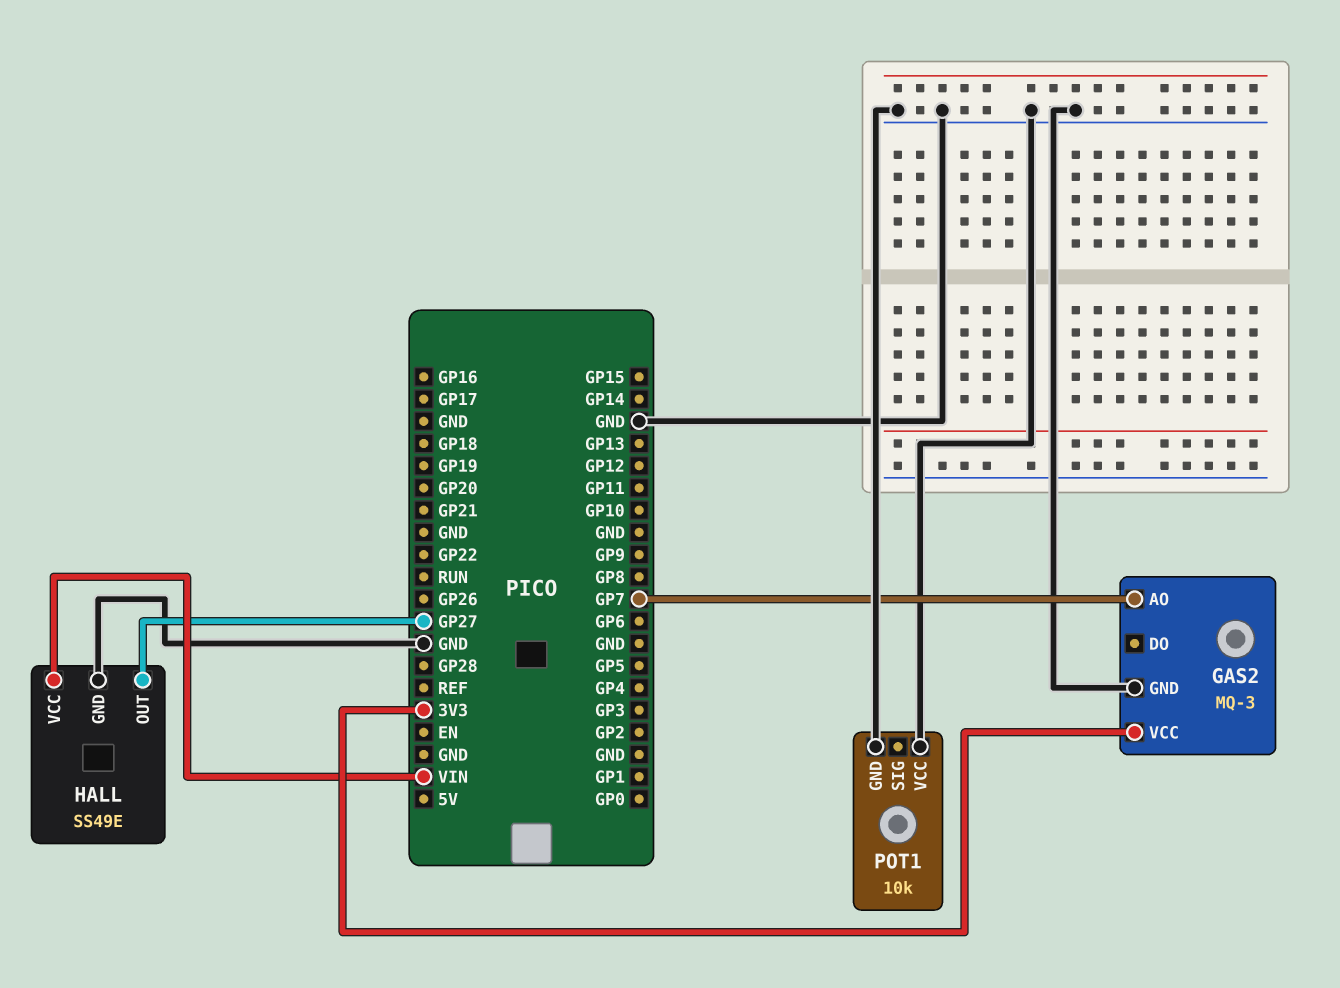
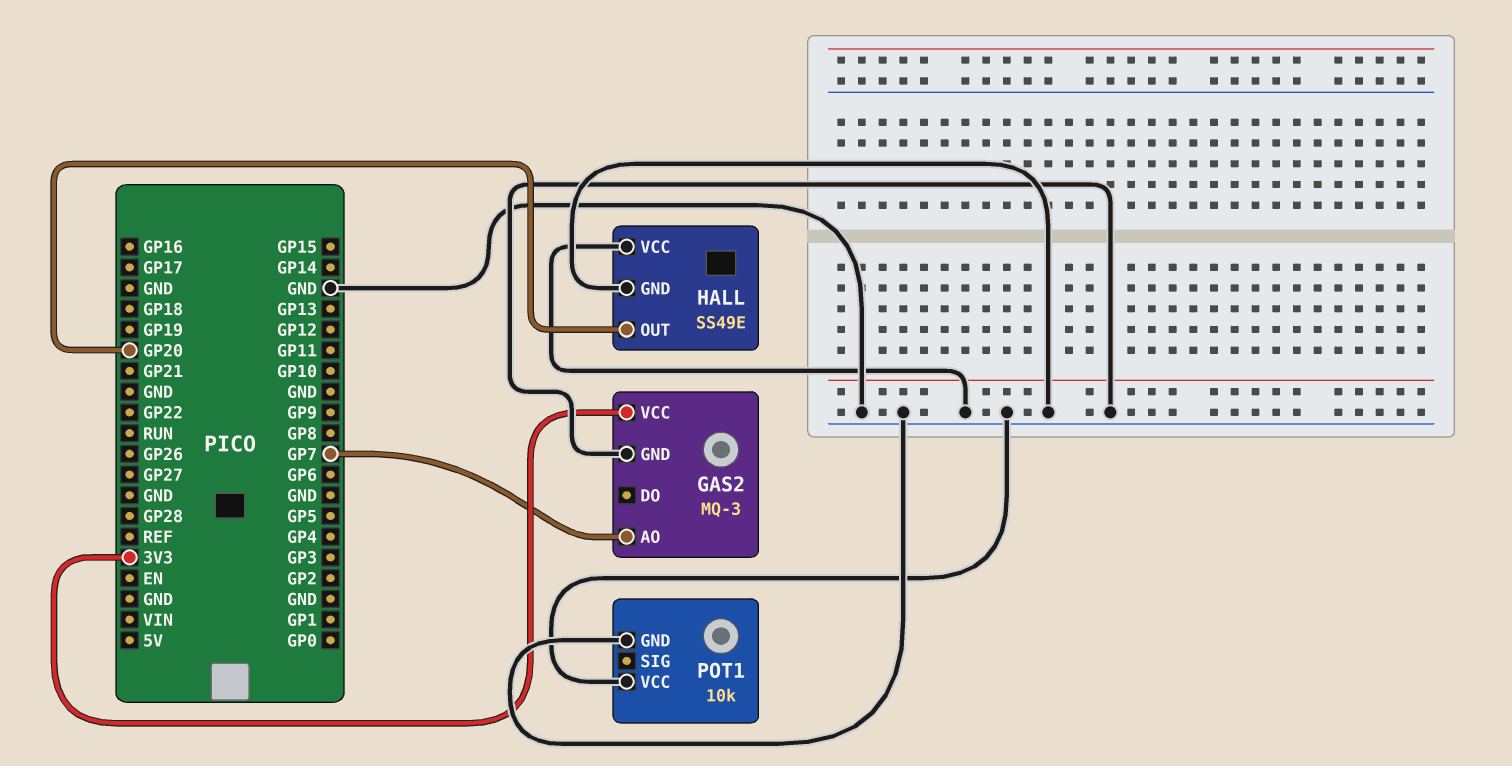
HALL pin OUT: GP27 -> GP20
HALL pin VCC: VIN -> GND

